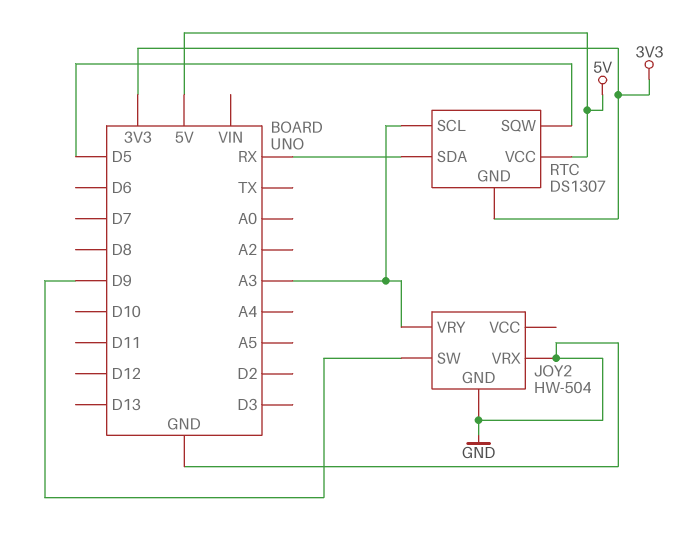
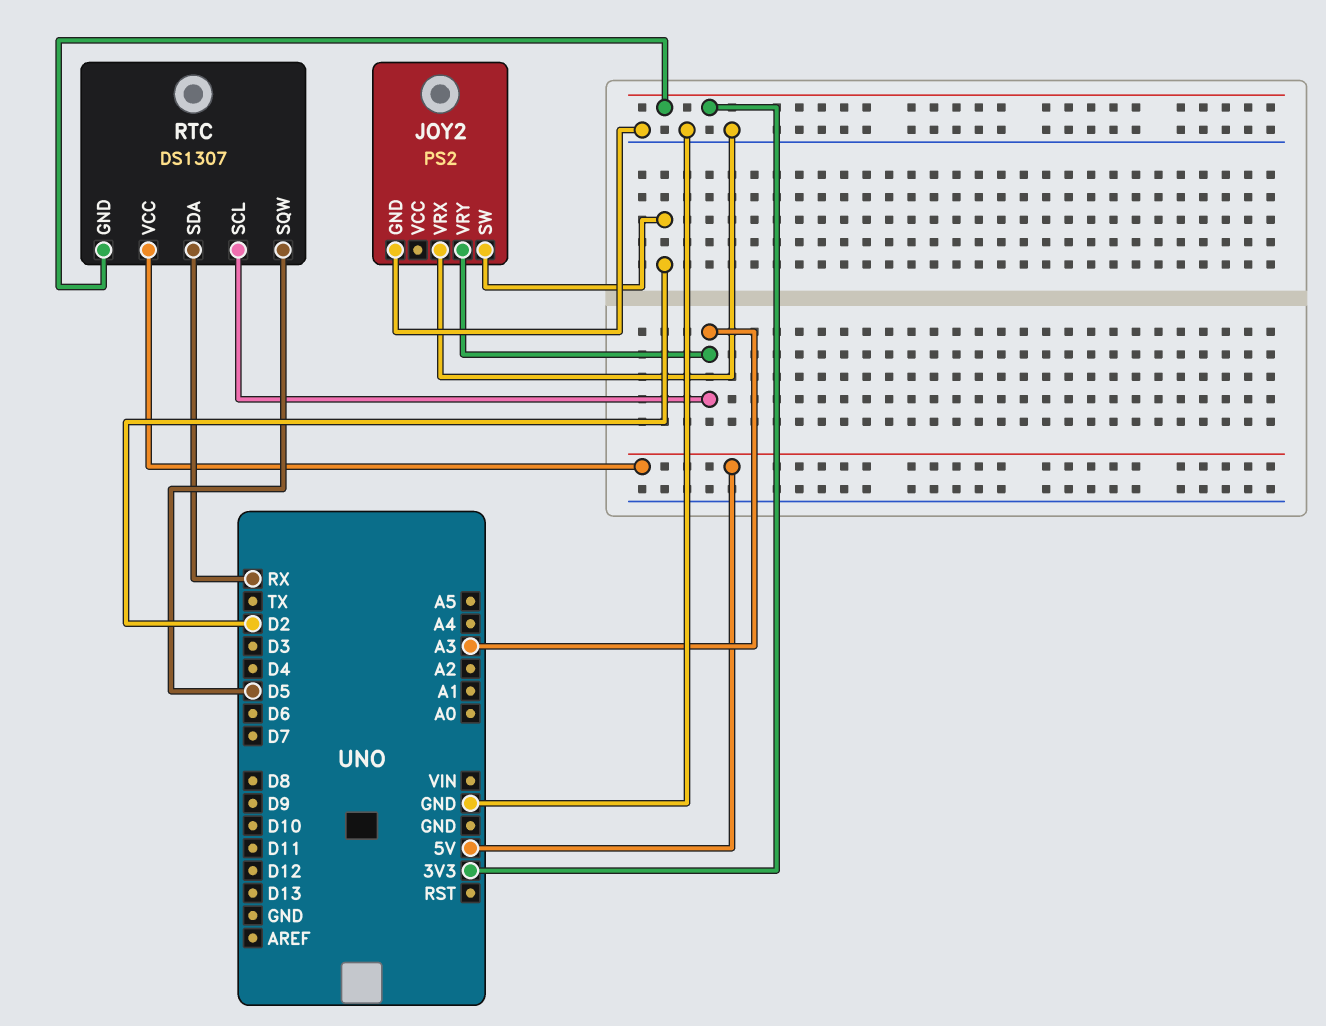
JOY2: HW-504 -> PS2
JOY2 pin SW: D9 -> D2

